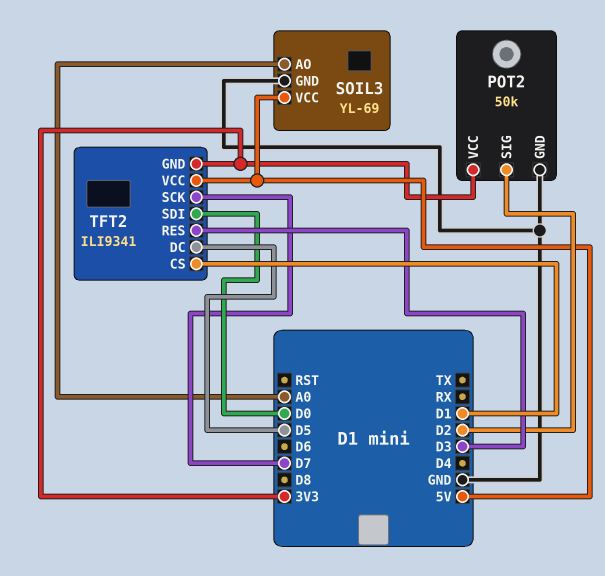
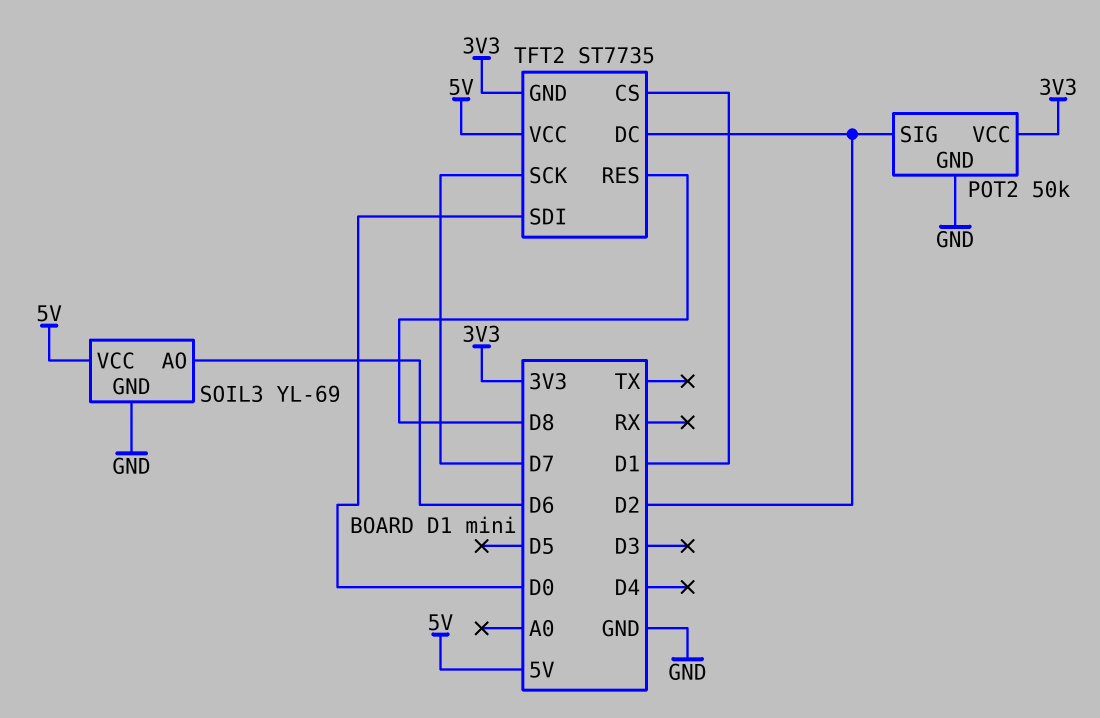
SOIL3 pin AO: A0 -> D6
TFT2: ILI9341 -> ST7735
TFT2 pin DC: D5 -> D2
TFT2 pin RES: D3 -> D8

